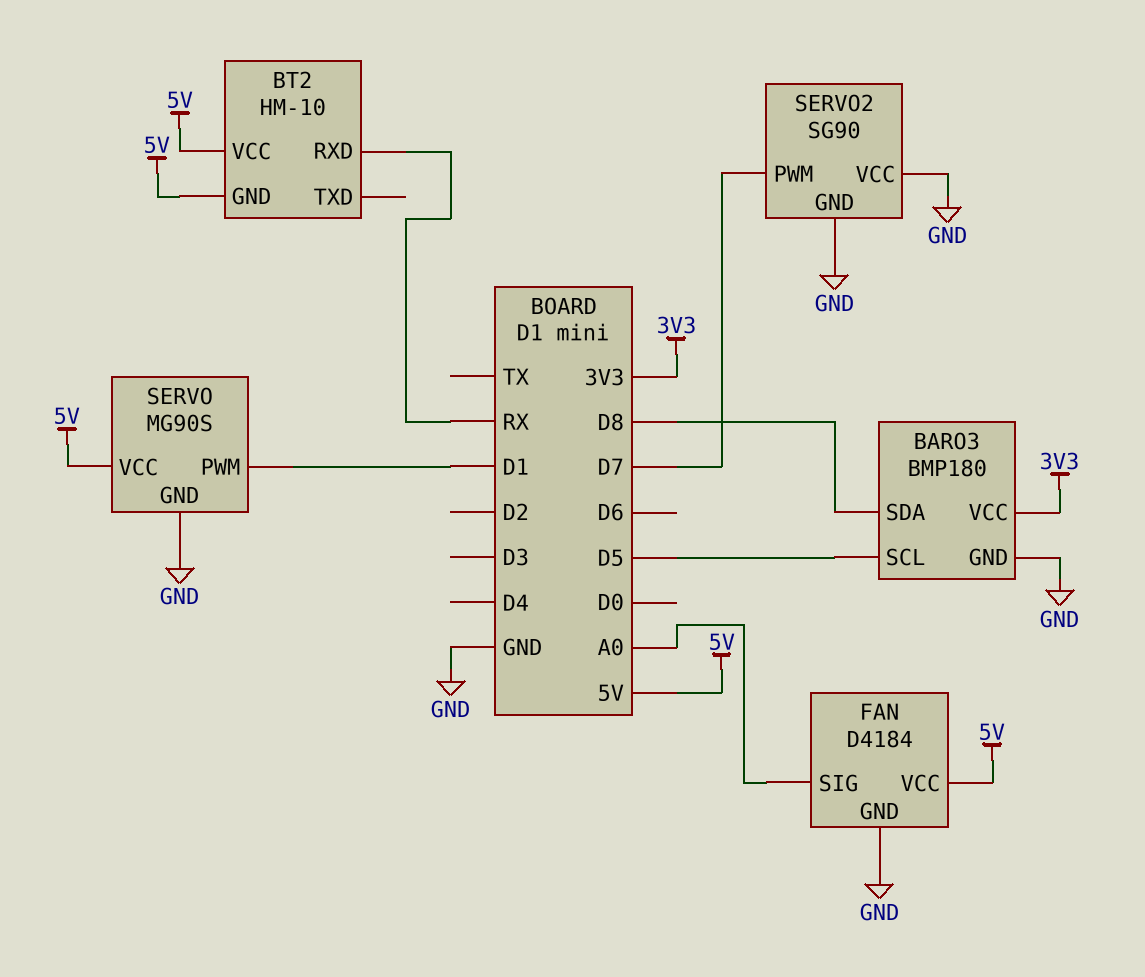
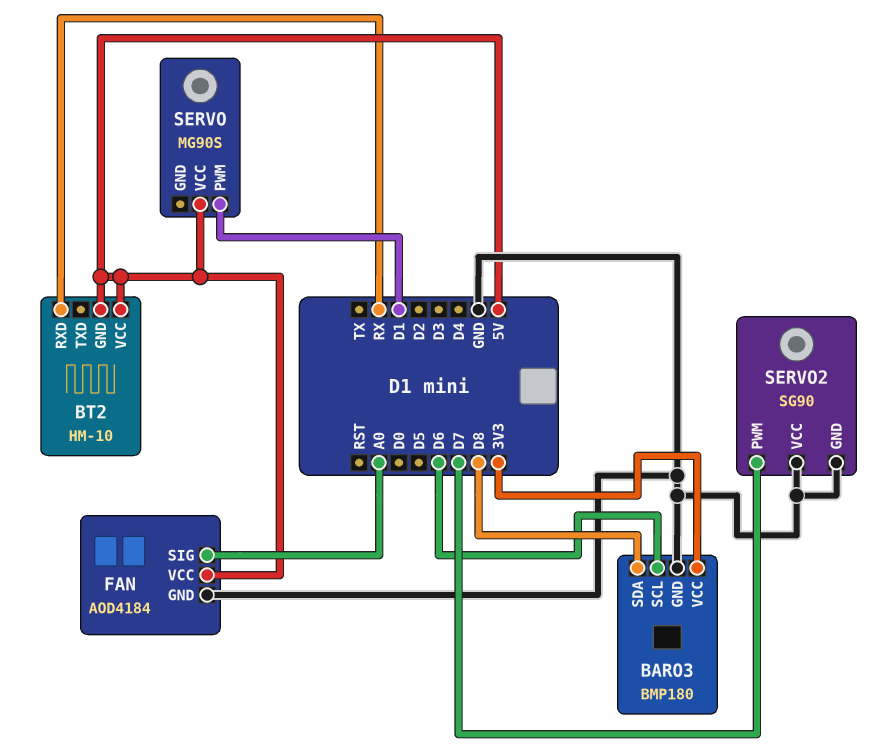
BARO3 pin SCL: D5 -> D6
FAN: D4184 -> AOD4184
SERVO pin GND: GND -> none

